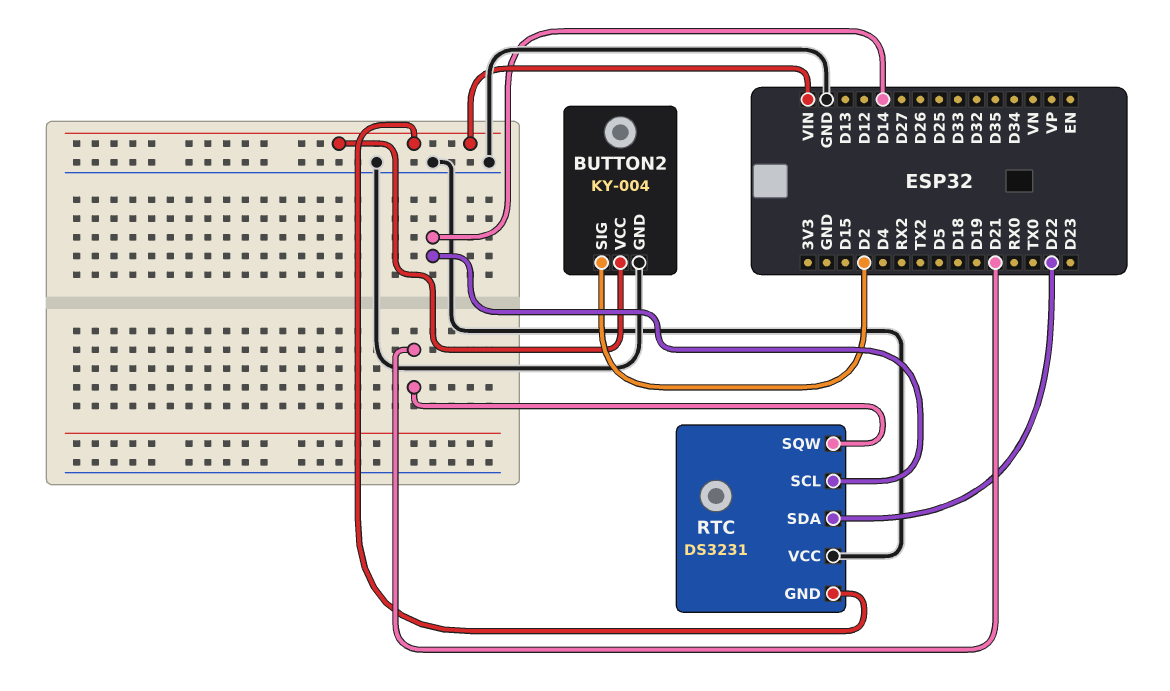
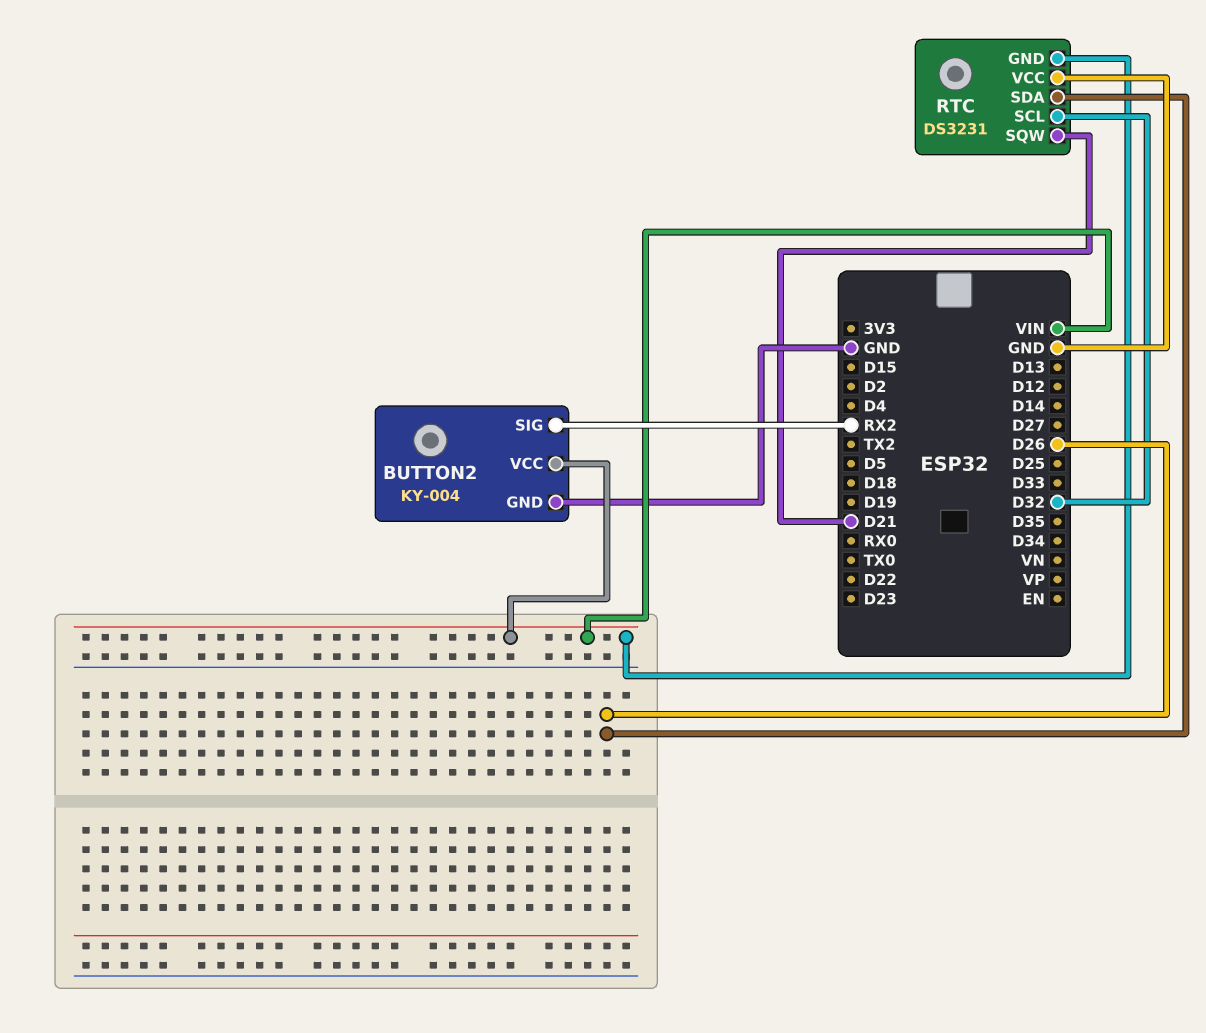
BUTTON2 pin SIG: D2 -> RX2
RTC pin SCL: D14 -> D32
RTC pin SDA: D22 -> D26

